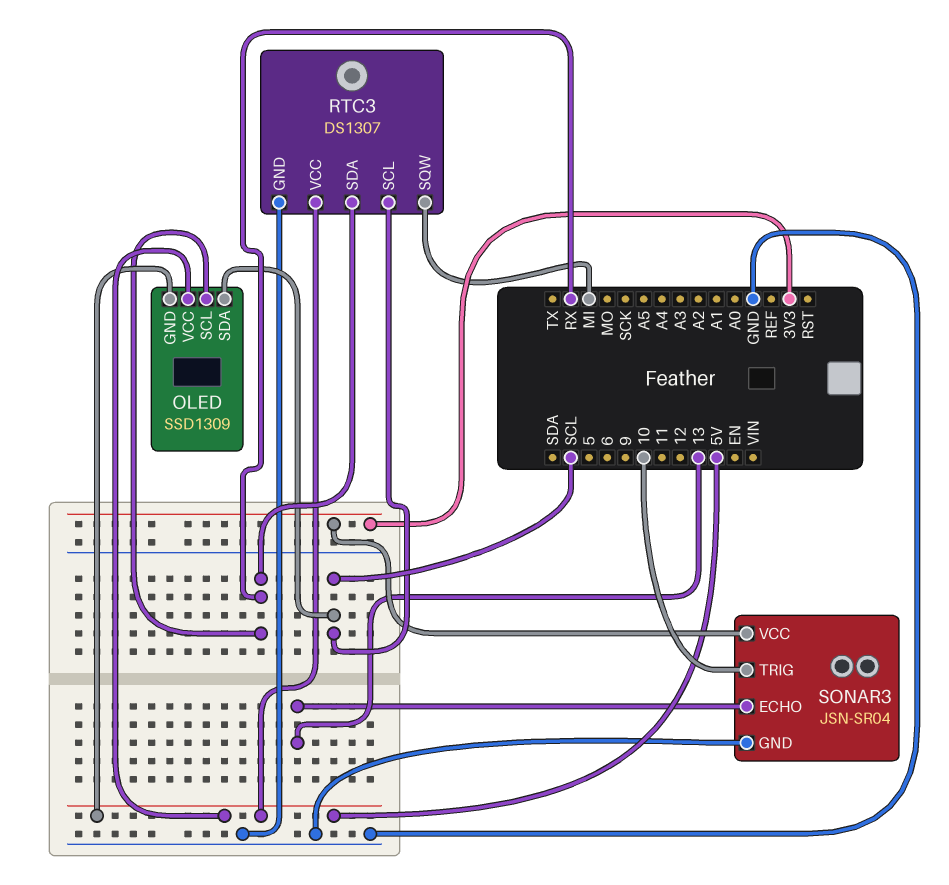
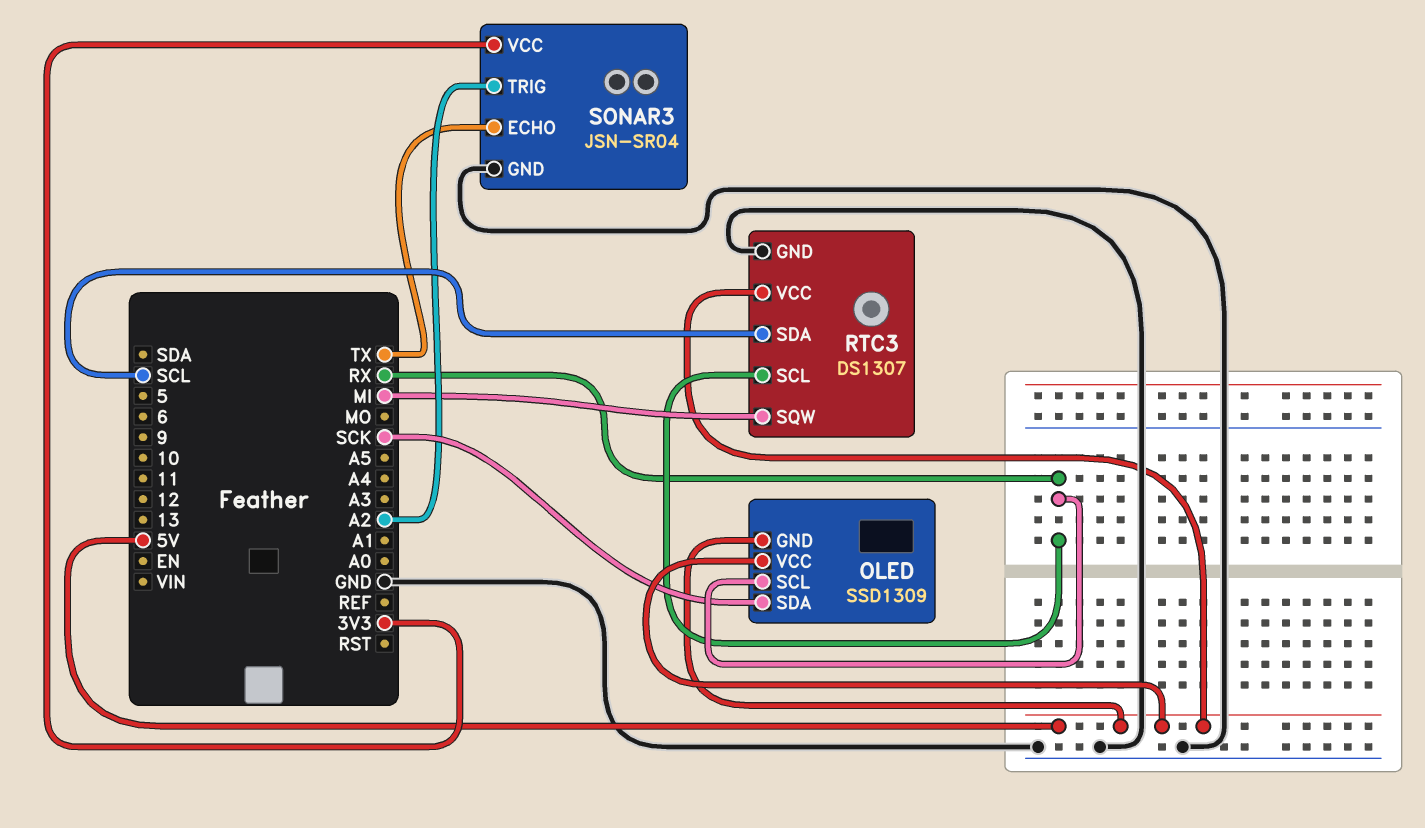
OLED pin SDA: SCL -> SCK
RTC3 pin SCL: SCL -> RX
RTC3 pin SDA: RX -> SCL
SONAR3 pin ECHO: 13 -> TX
SONAR3 pin TRIG: 10 -> A2

